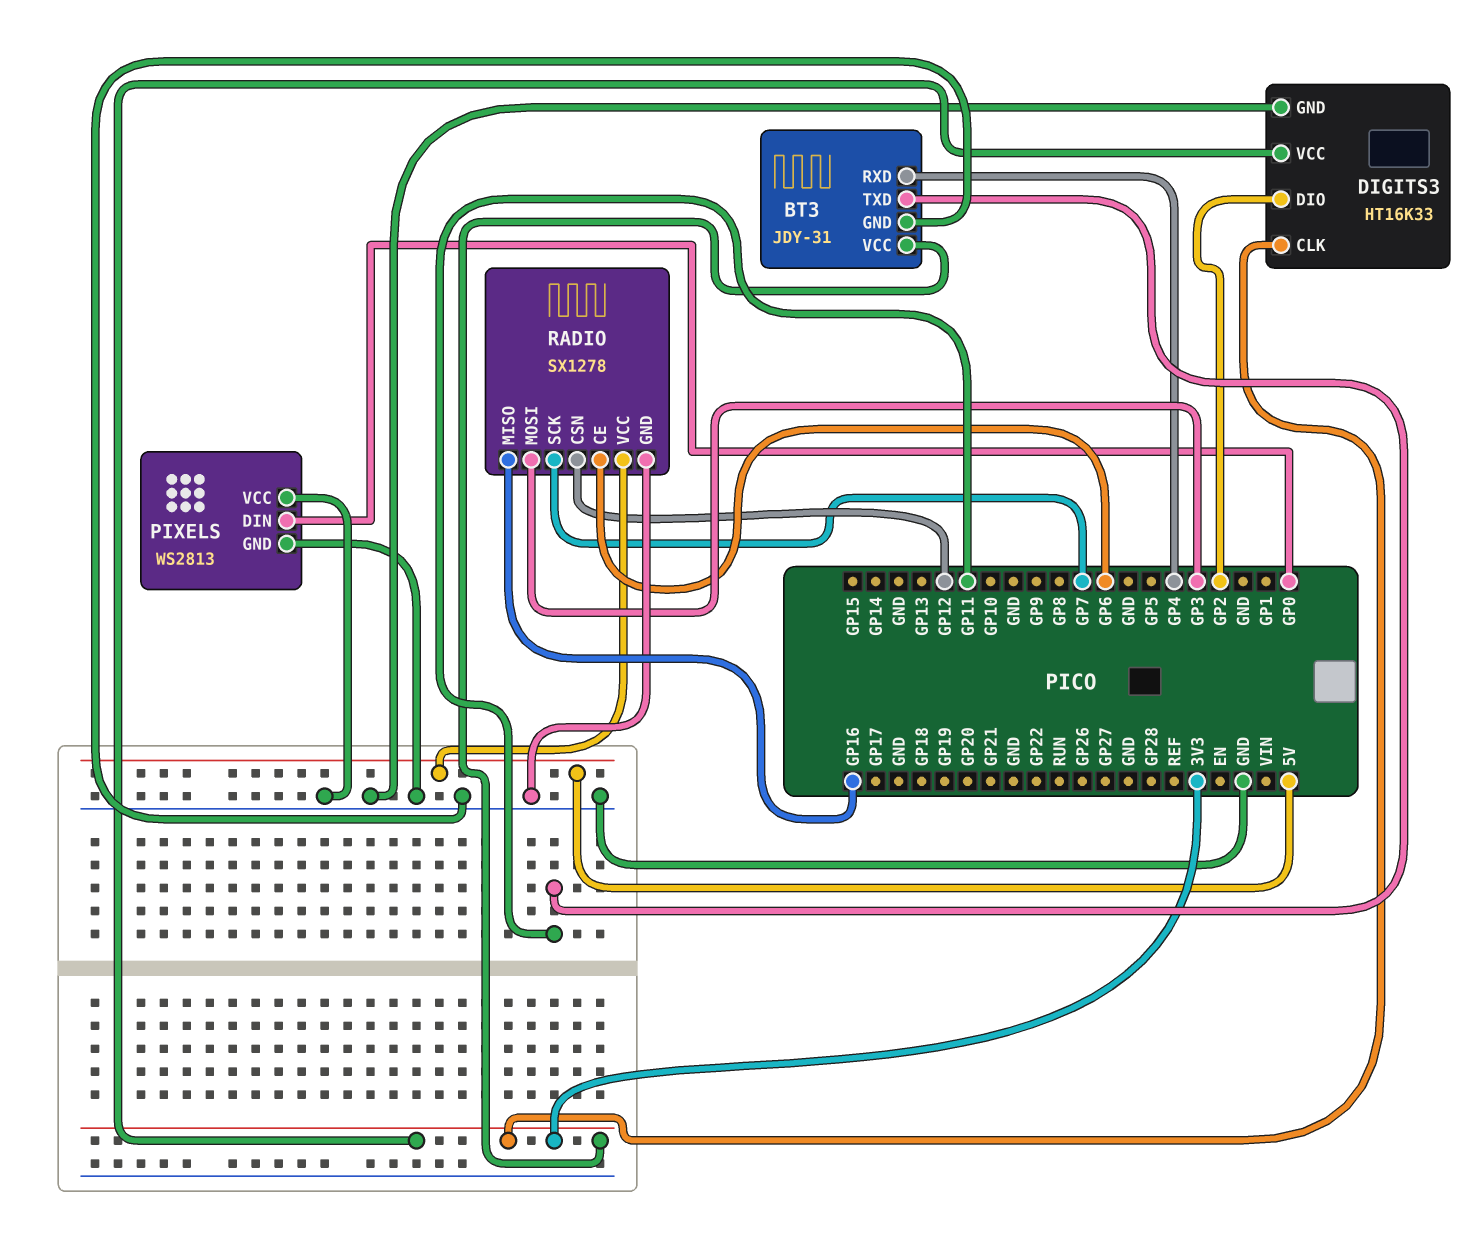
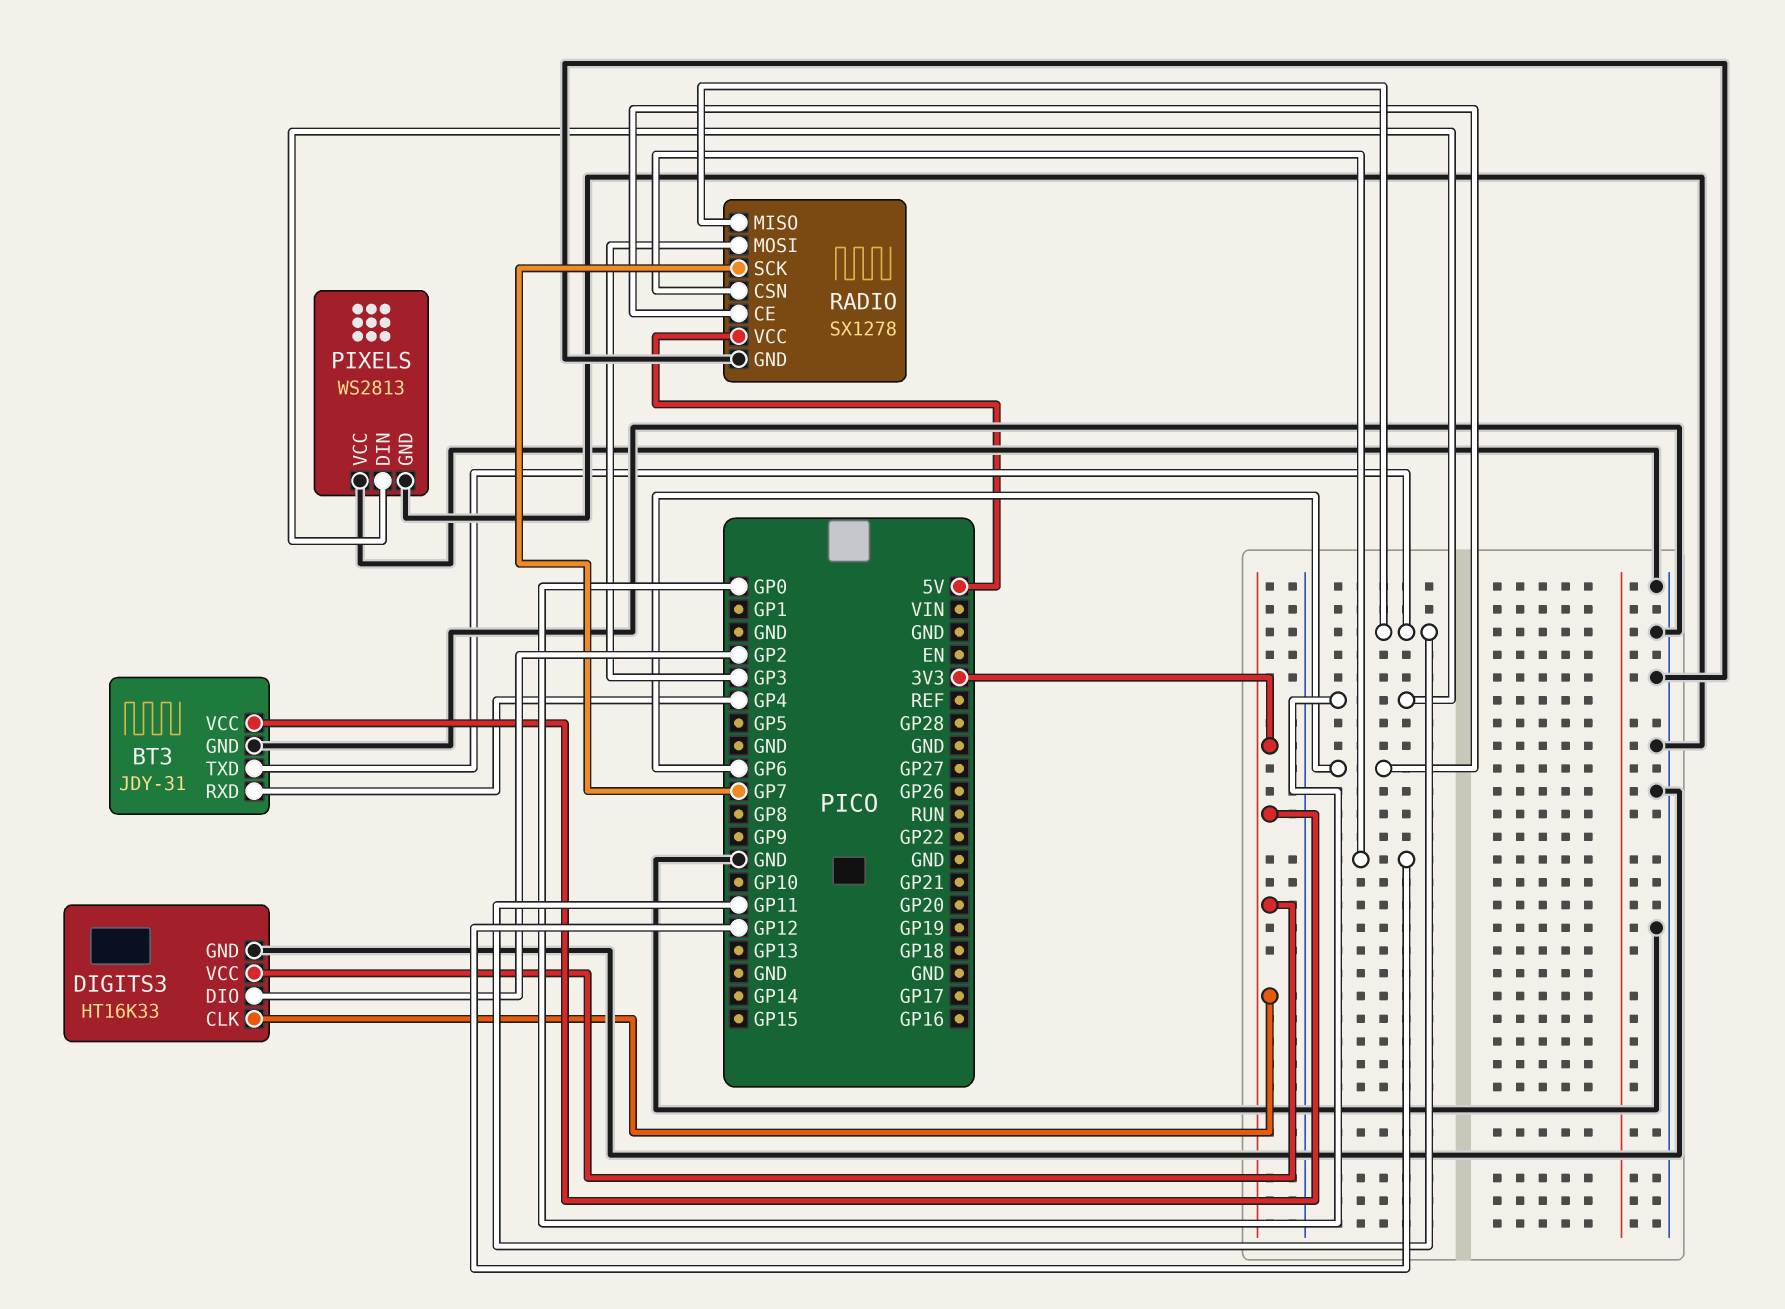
RADIO pin MISO: GP16 -> GP11

